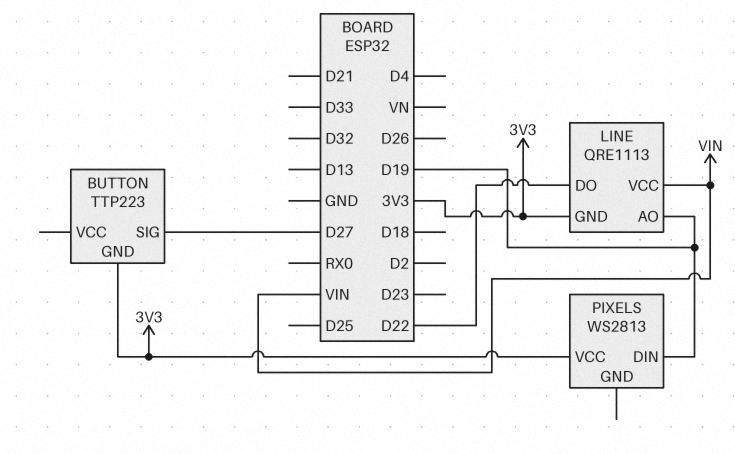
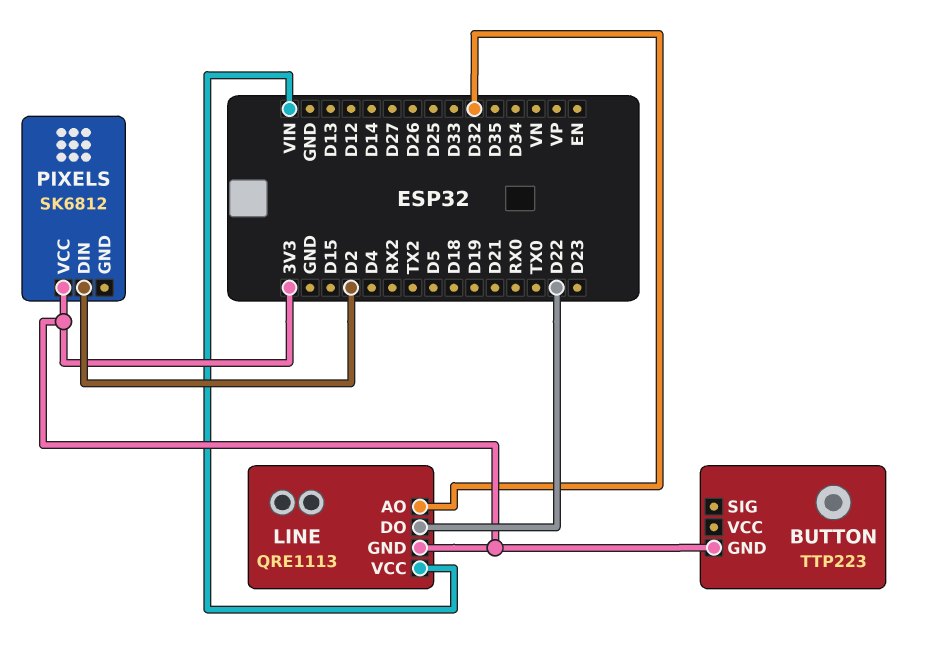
BUTTON pin SIG: D27 -> none
LINE pin AO: D19 -> D32
PIXELS: WS2813 -> SK6812
PIXELS pin DIN: D19 -> D2

